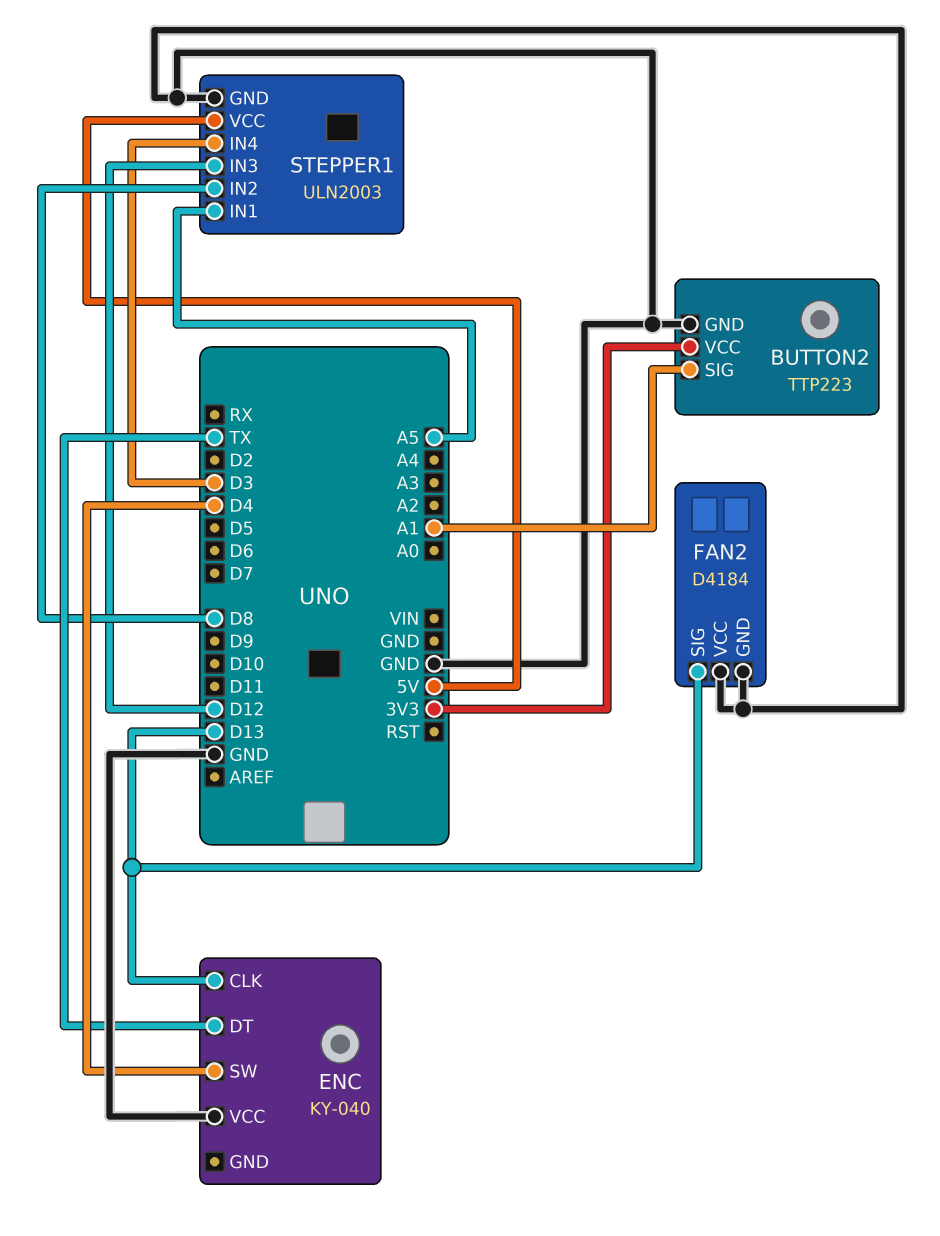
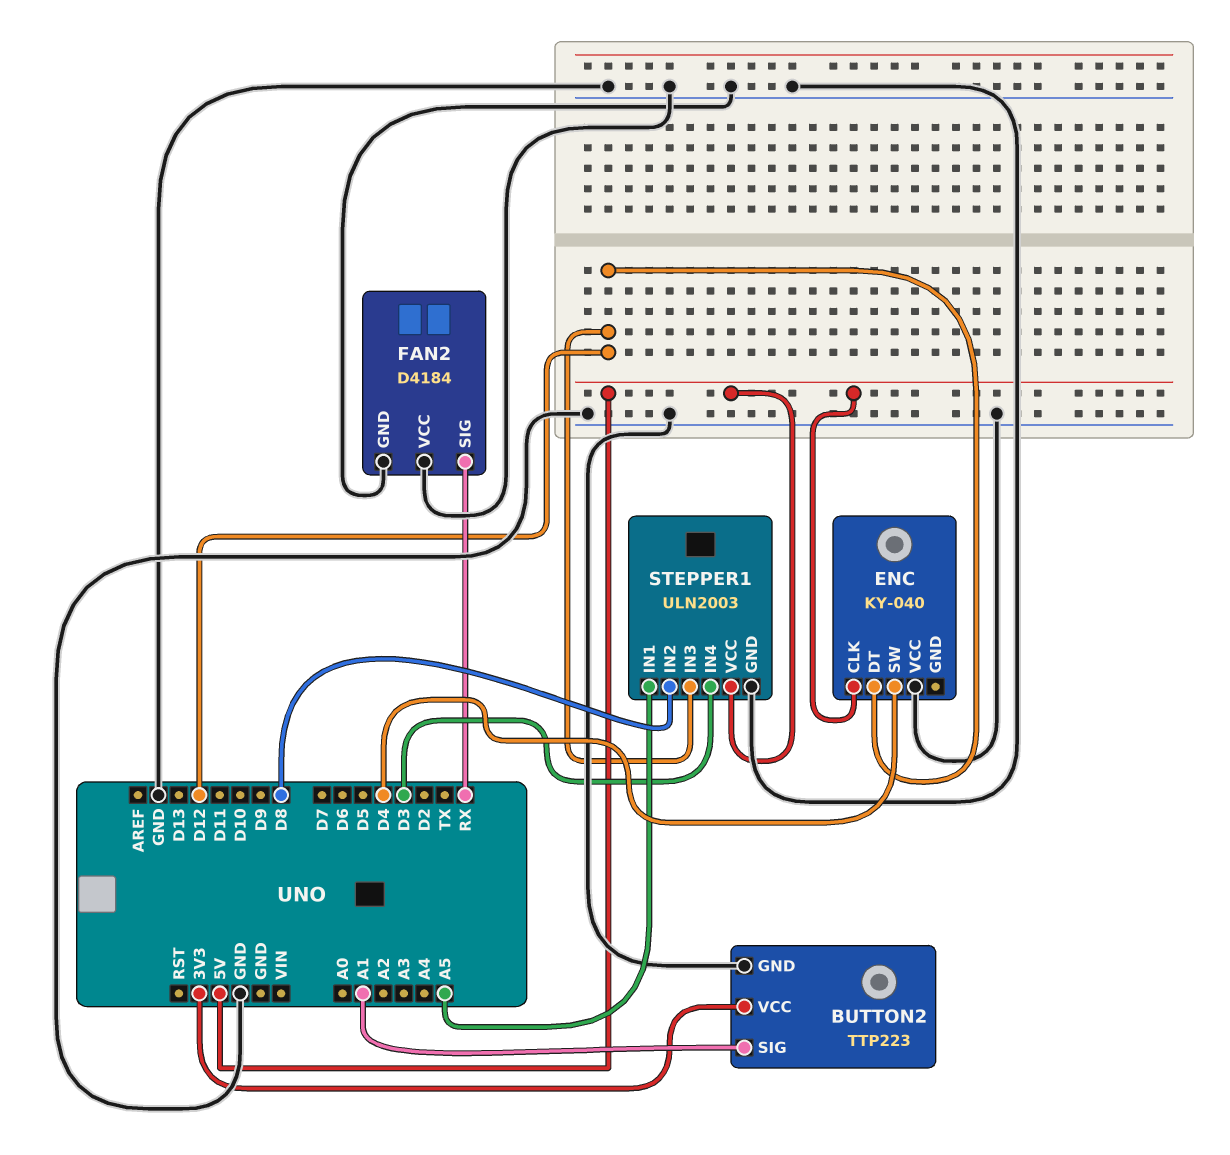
ENC pin CLK: D13 -> 5V
ENC pin DT: TX -> D12
FAN2 pin SIG: D13 -> RX

